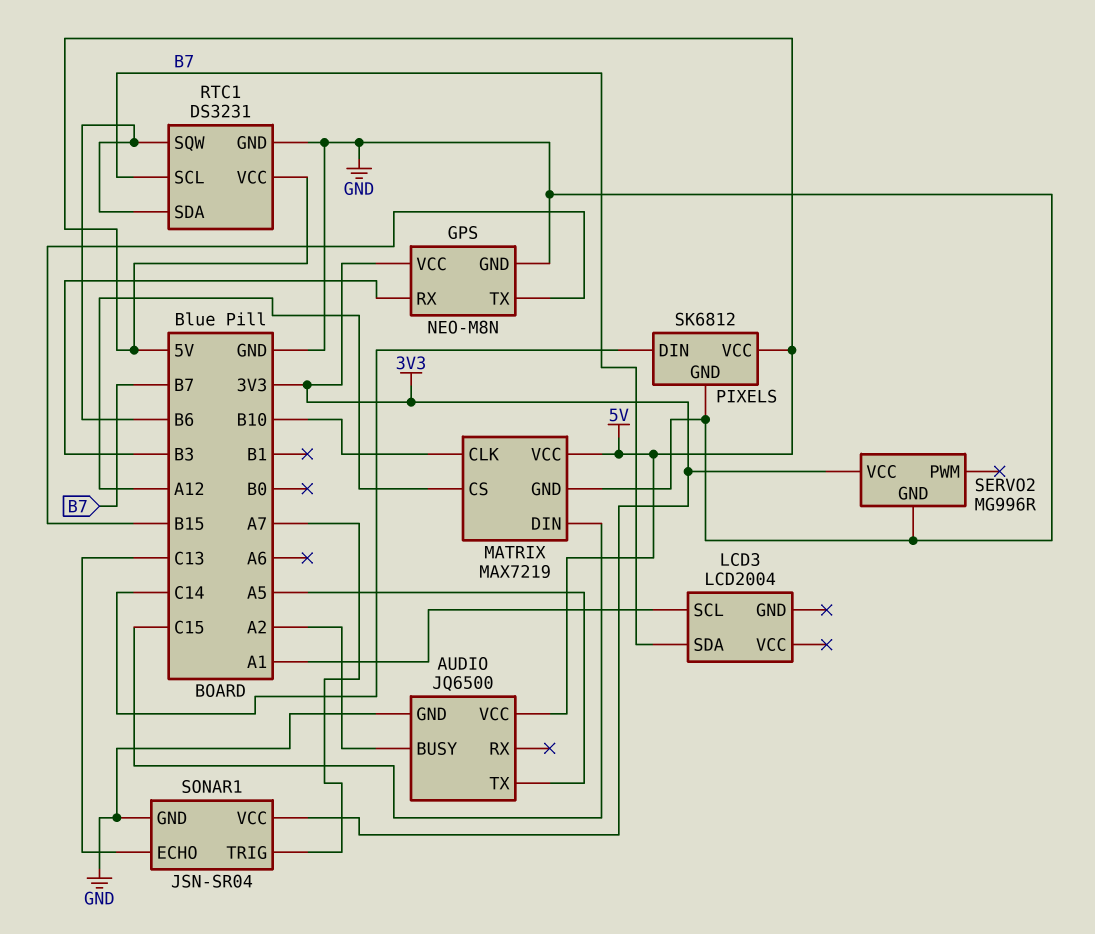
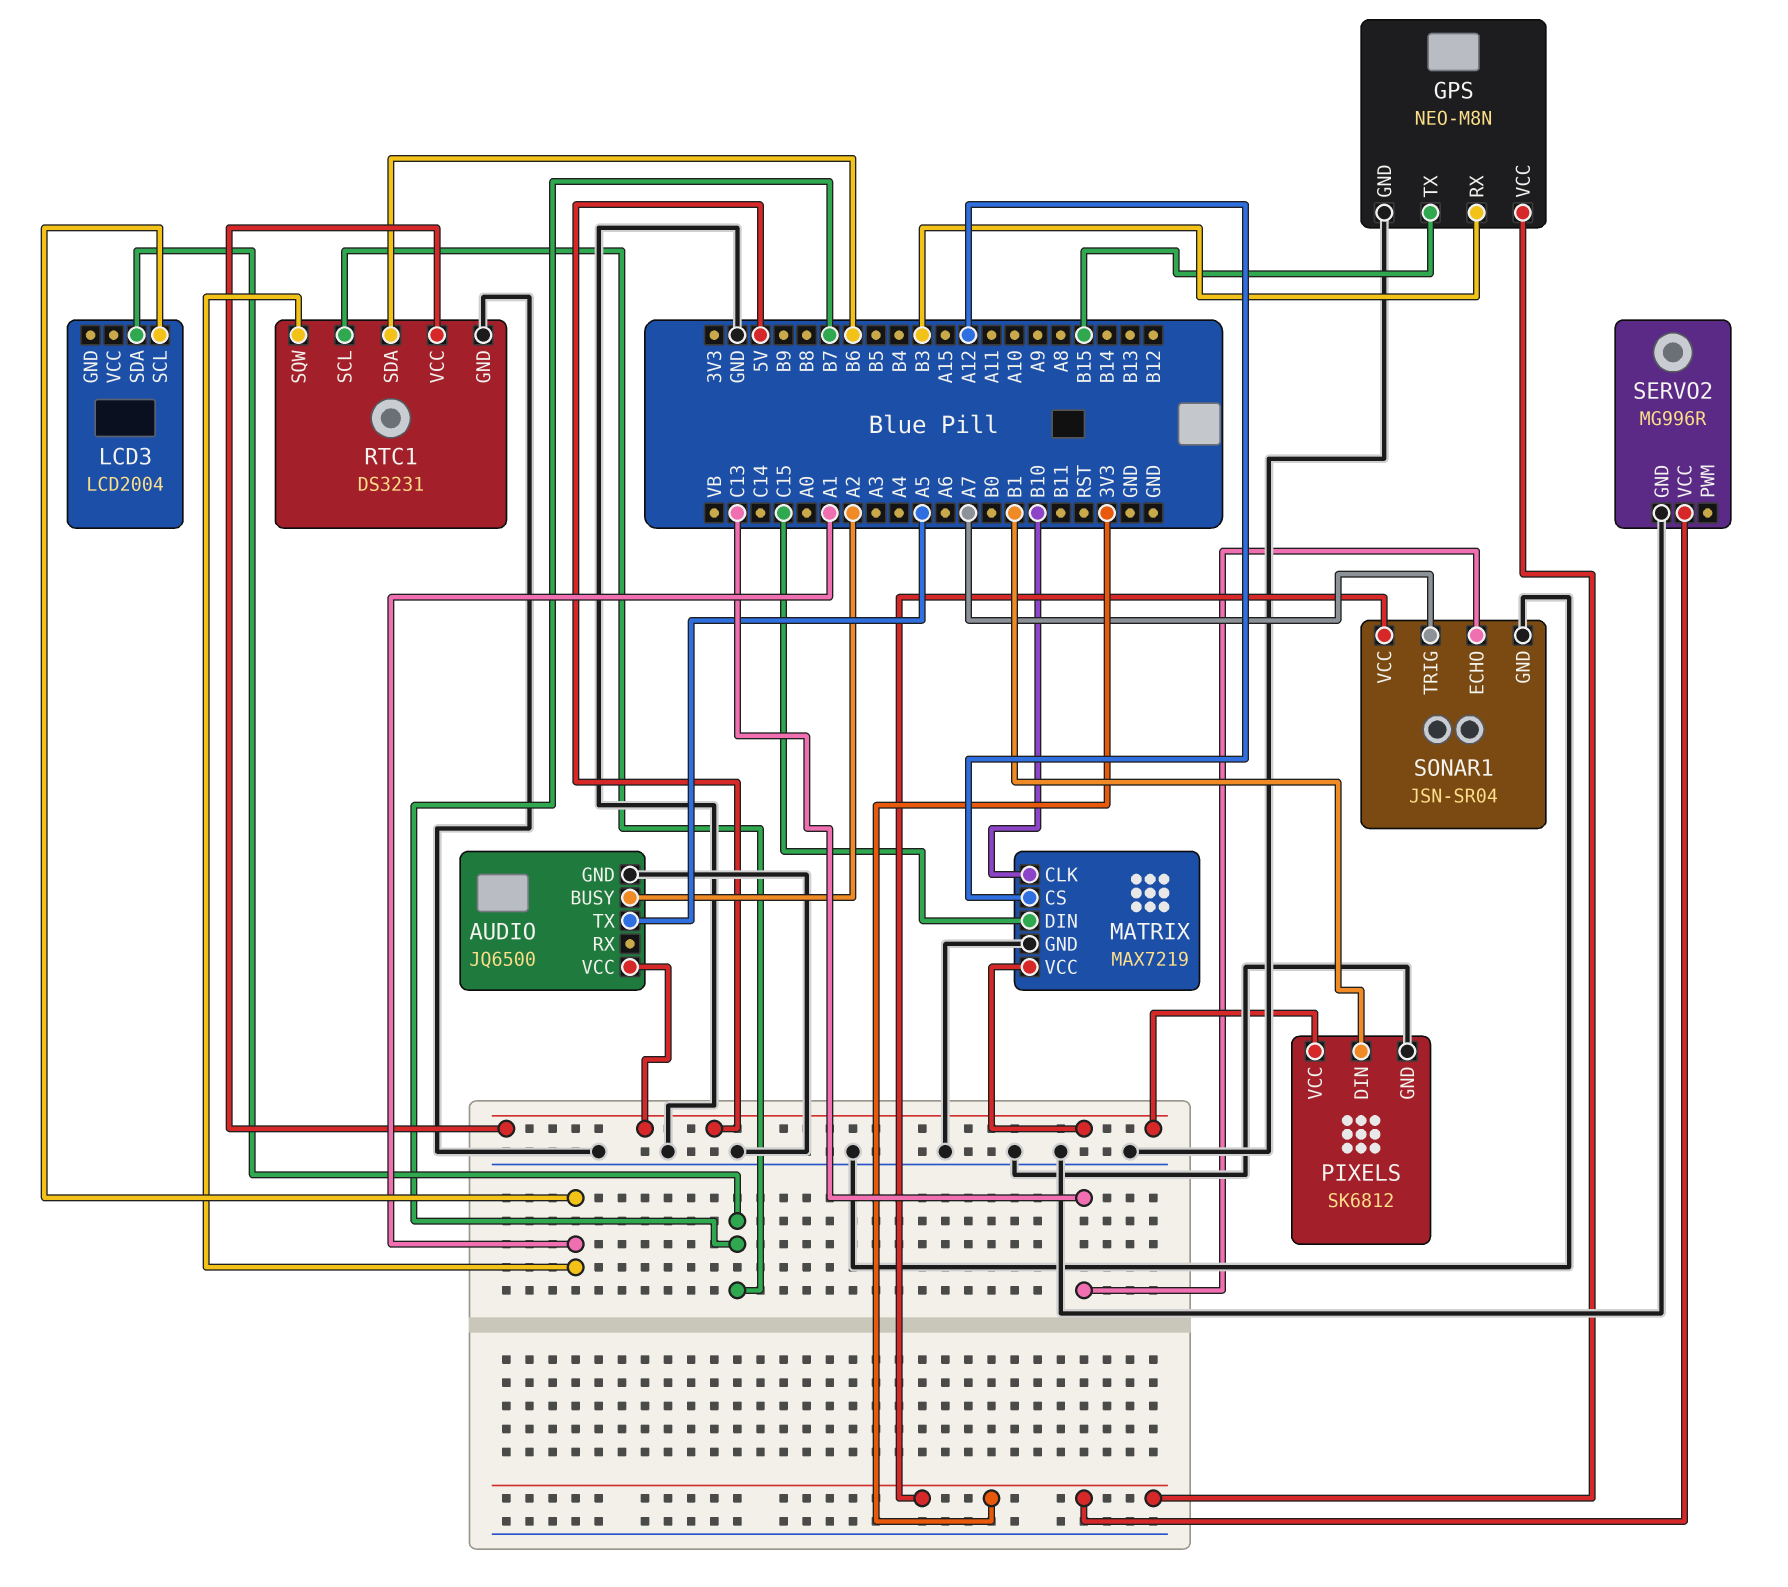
PIXELS pin DIN: C14 -> B1
RTC1 pin SQW: B6 -> A1

